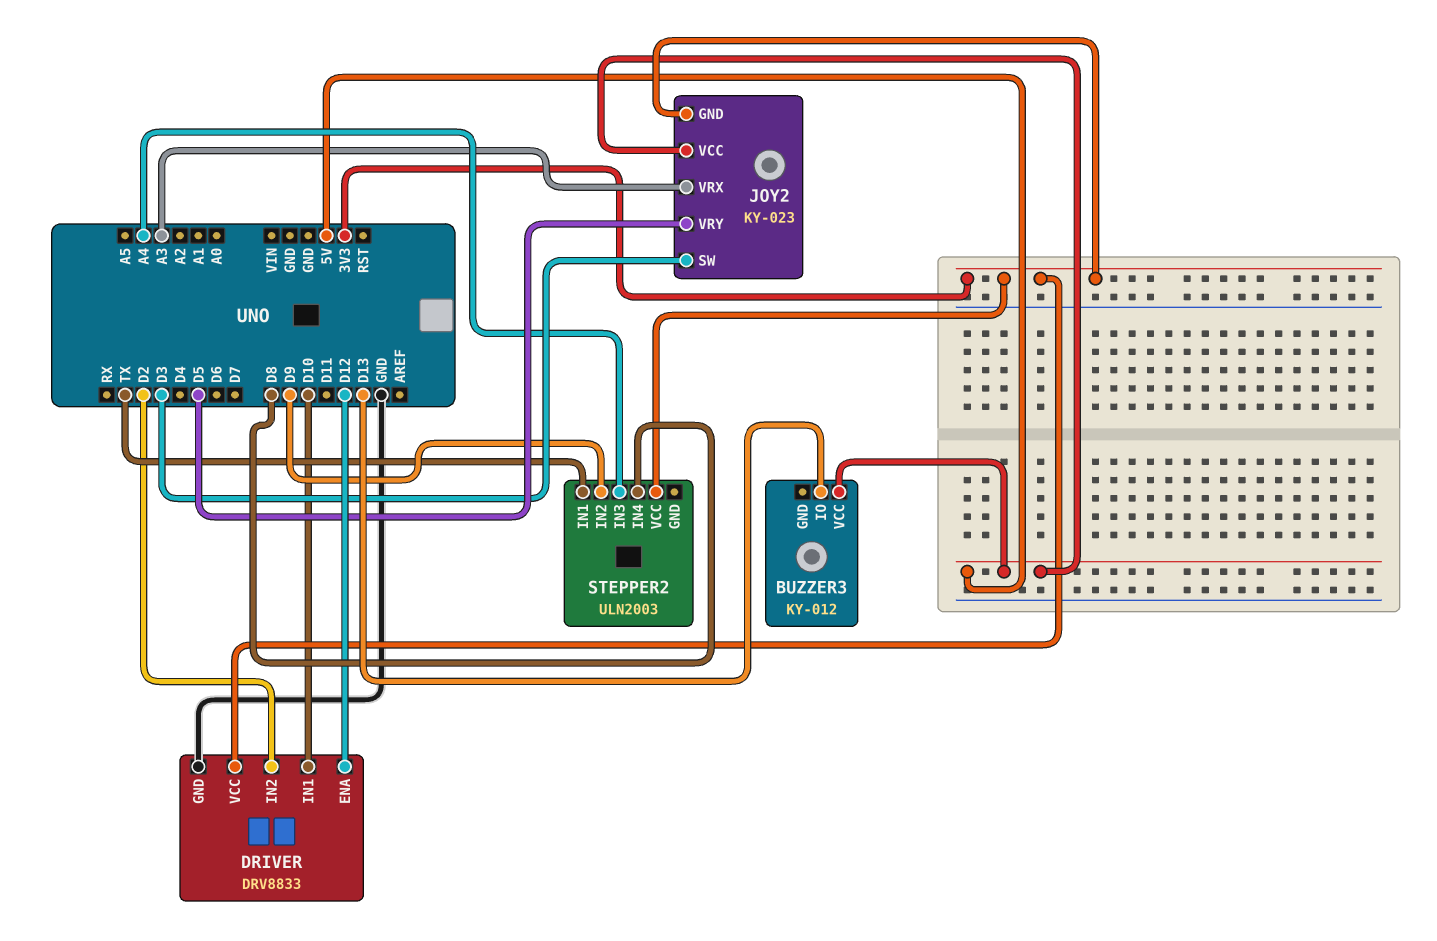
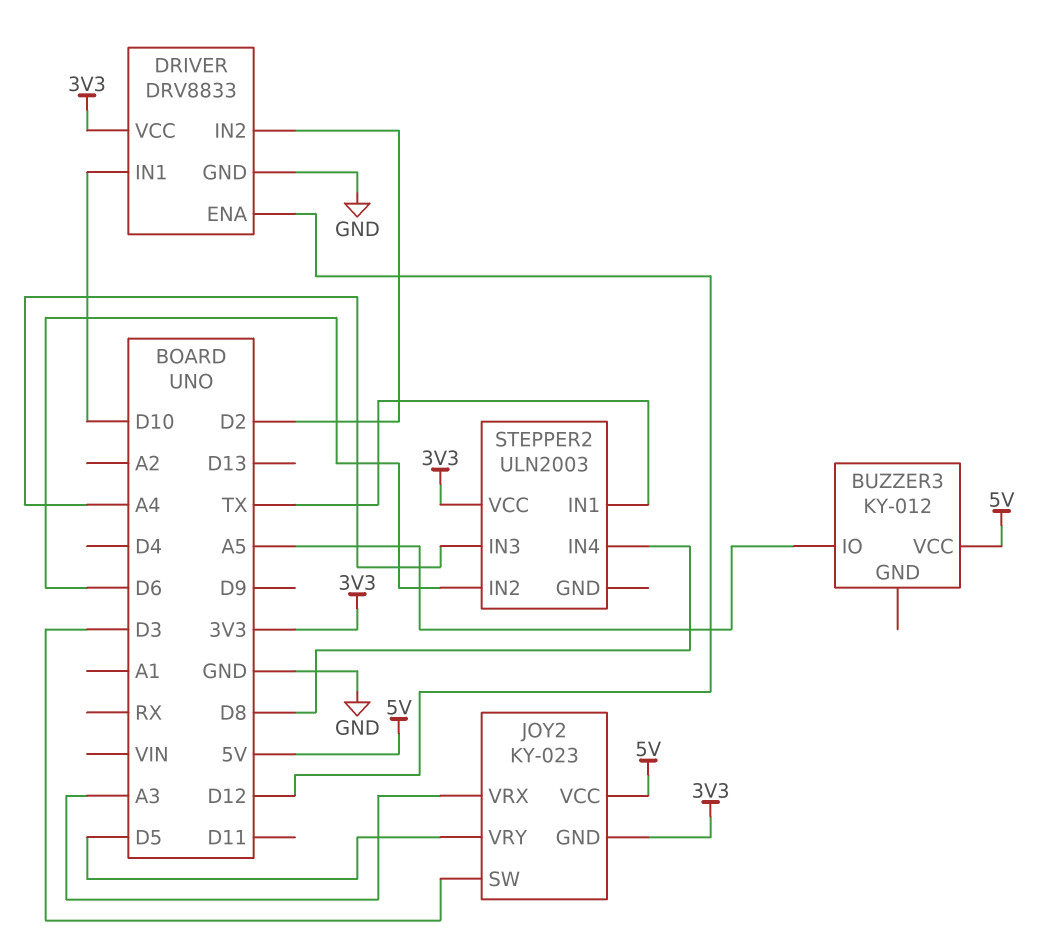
BUZZER3 pin IO: D13 -> A5
STEPPER2 pin IN2: D9 -> D6

